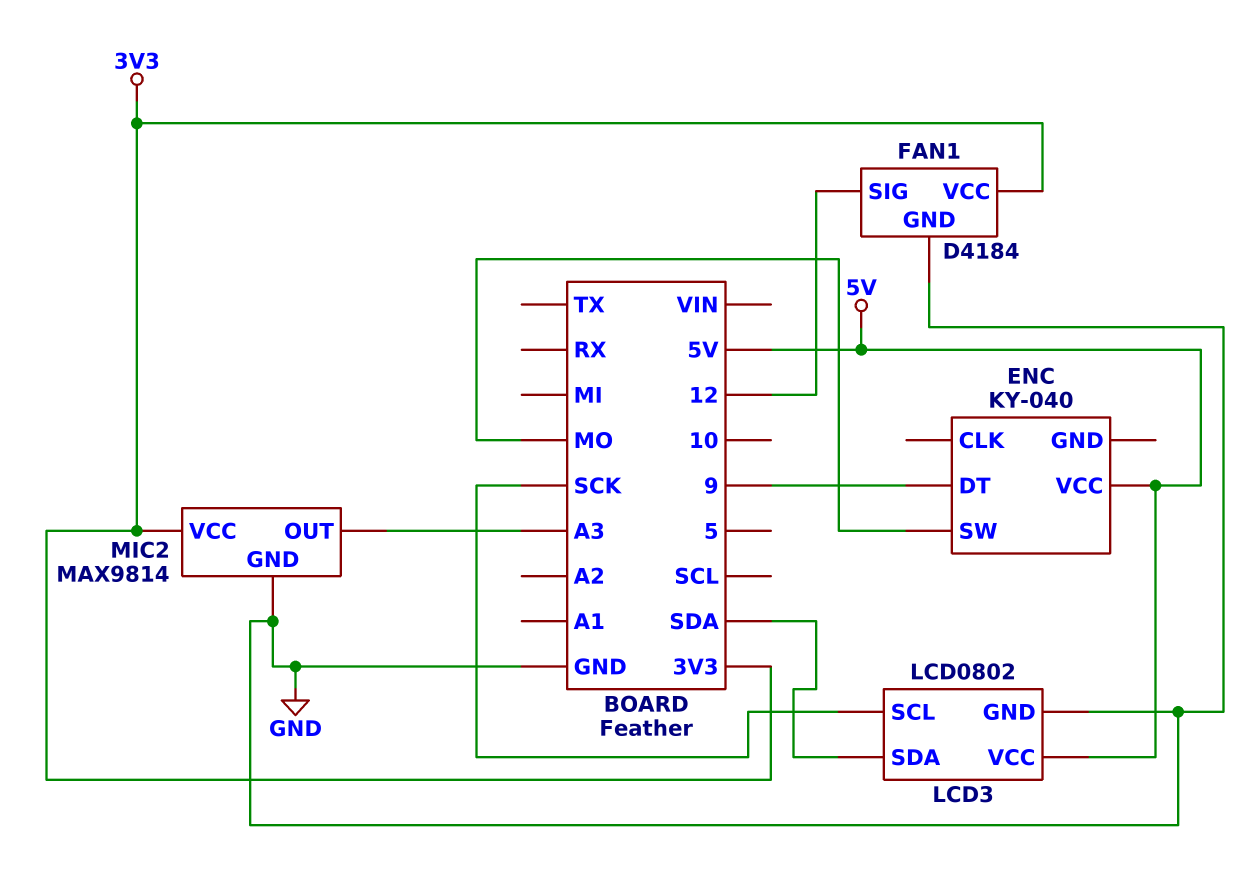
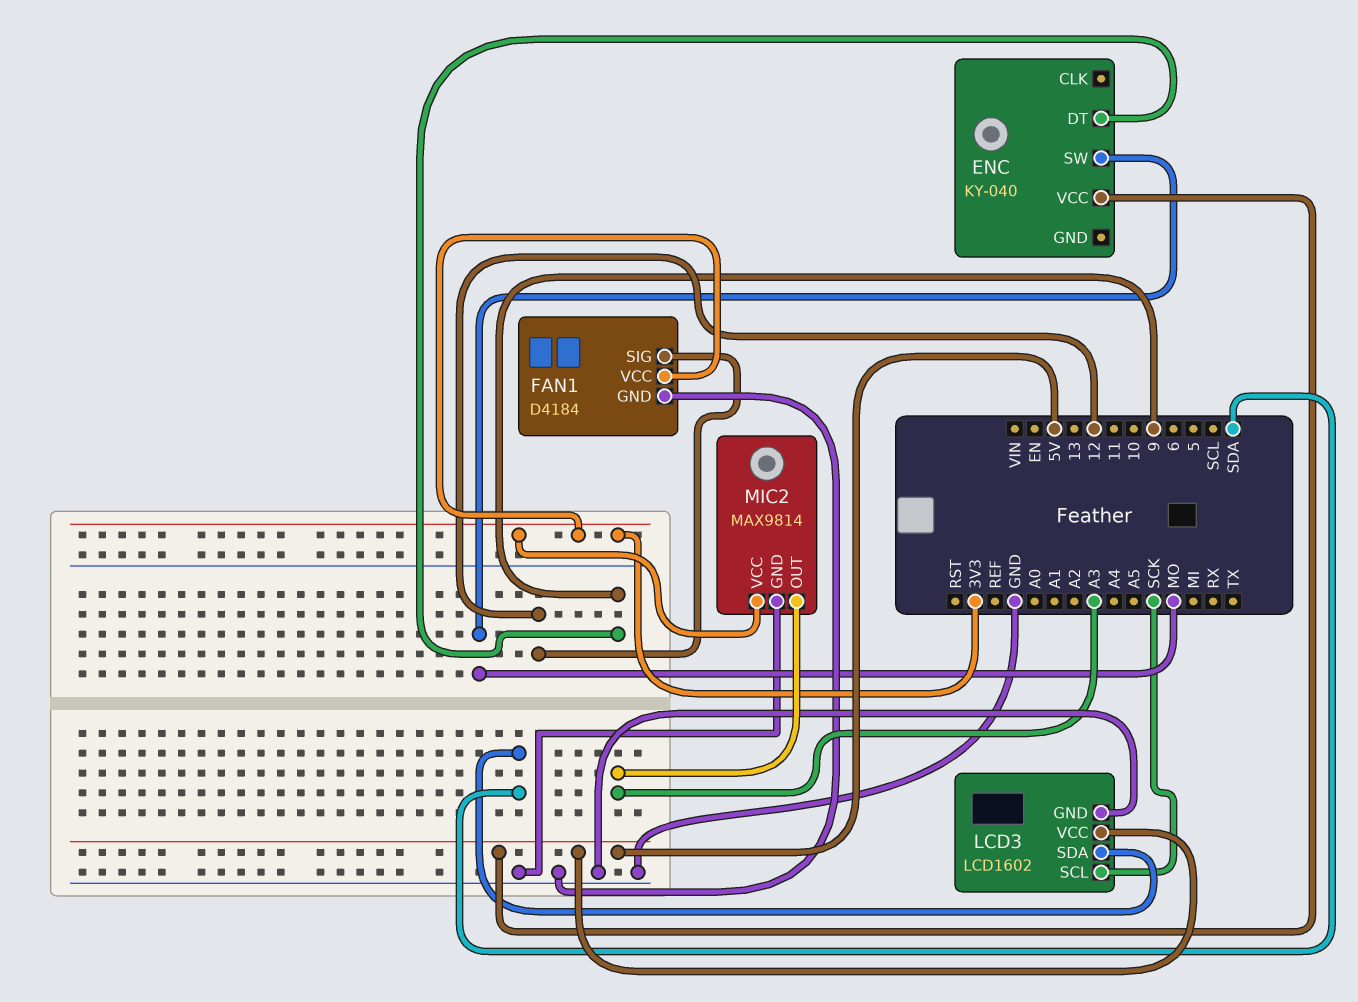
LCD3: LCD0802 -> LCD1602

